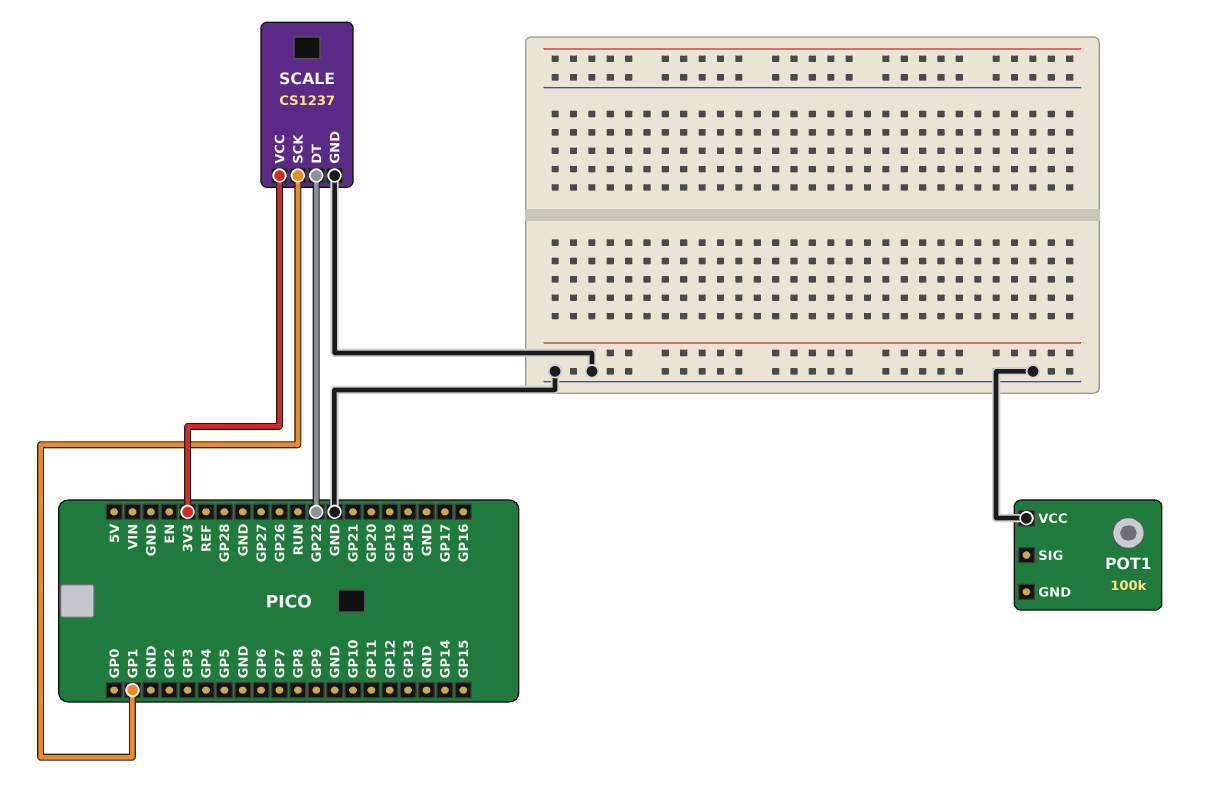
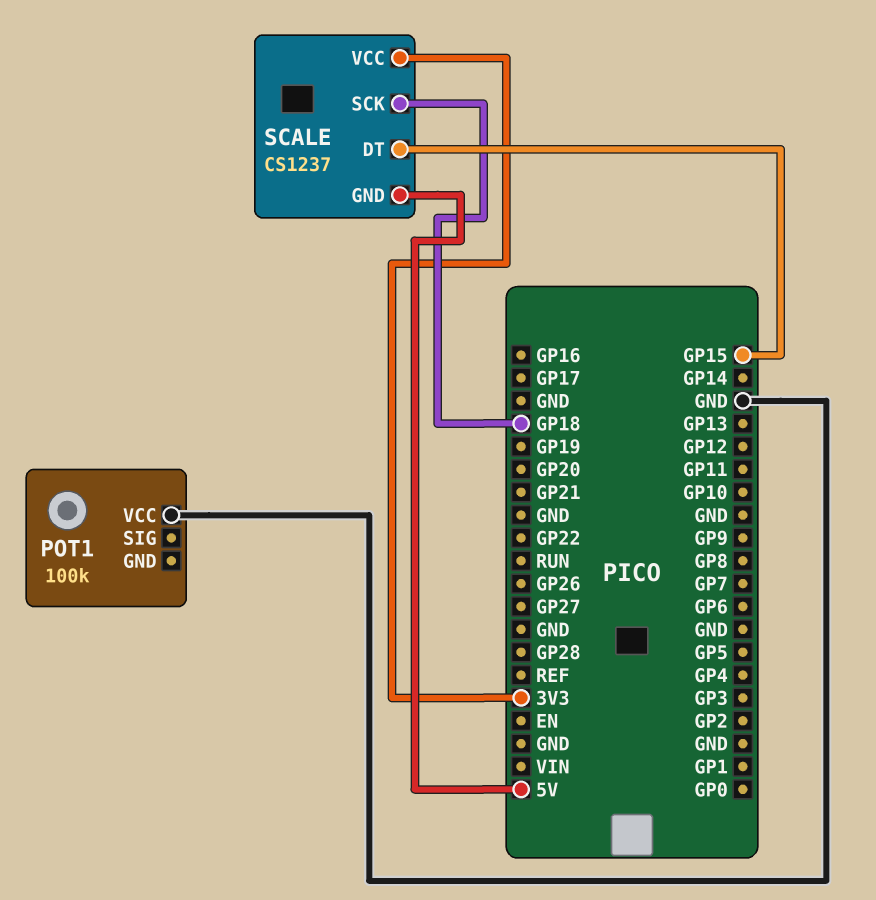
SCALE pin DT: GP22 -> GP15
SCALE pin GND: GND -> 5V
SCALE pin SCK: GP1 -> GP18

